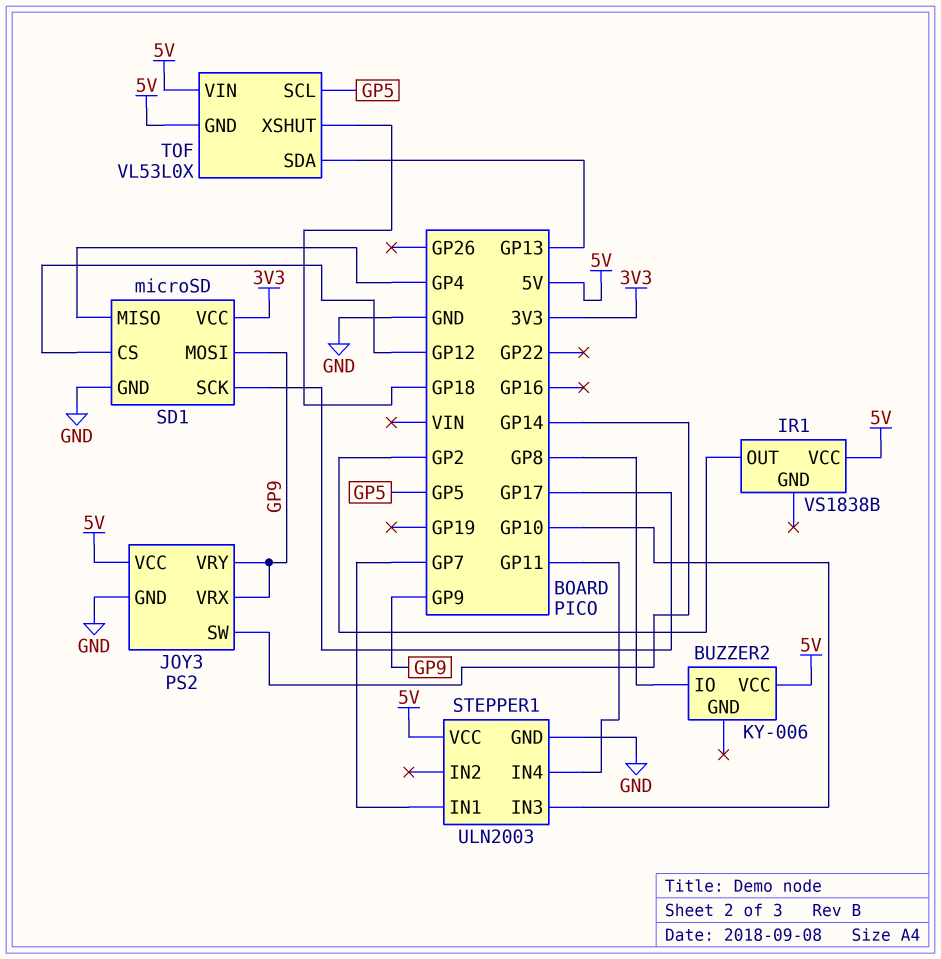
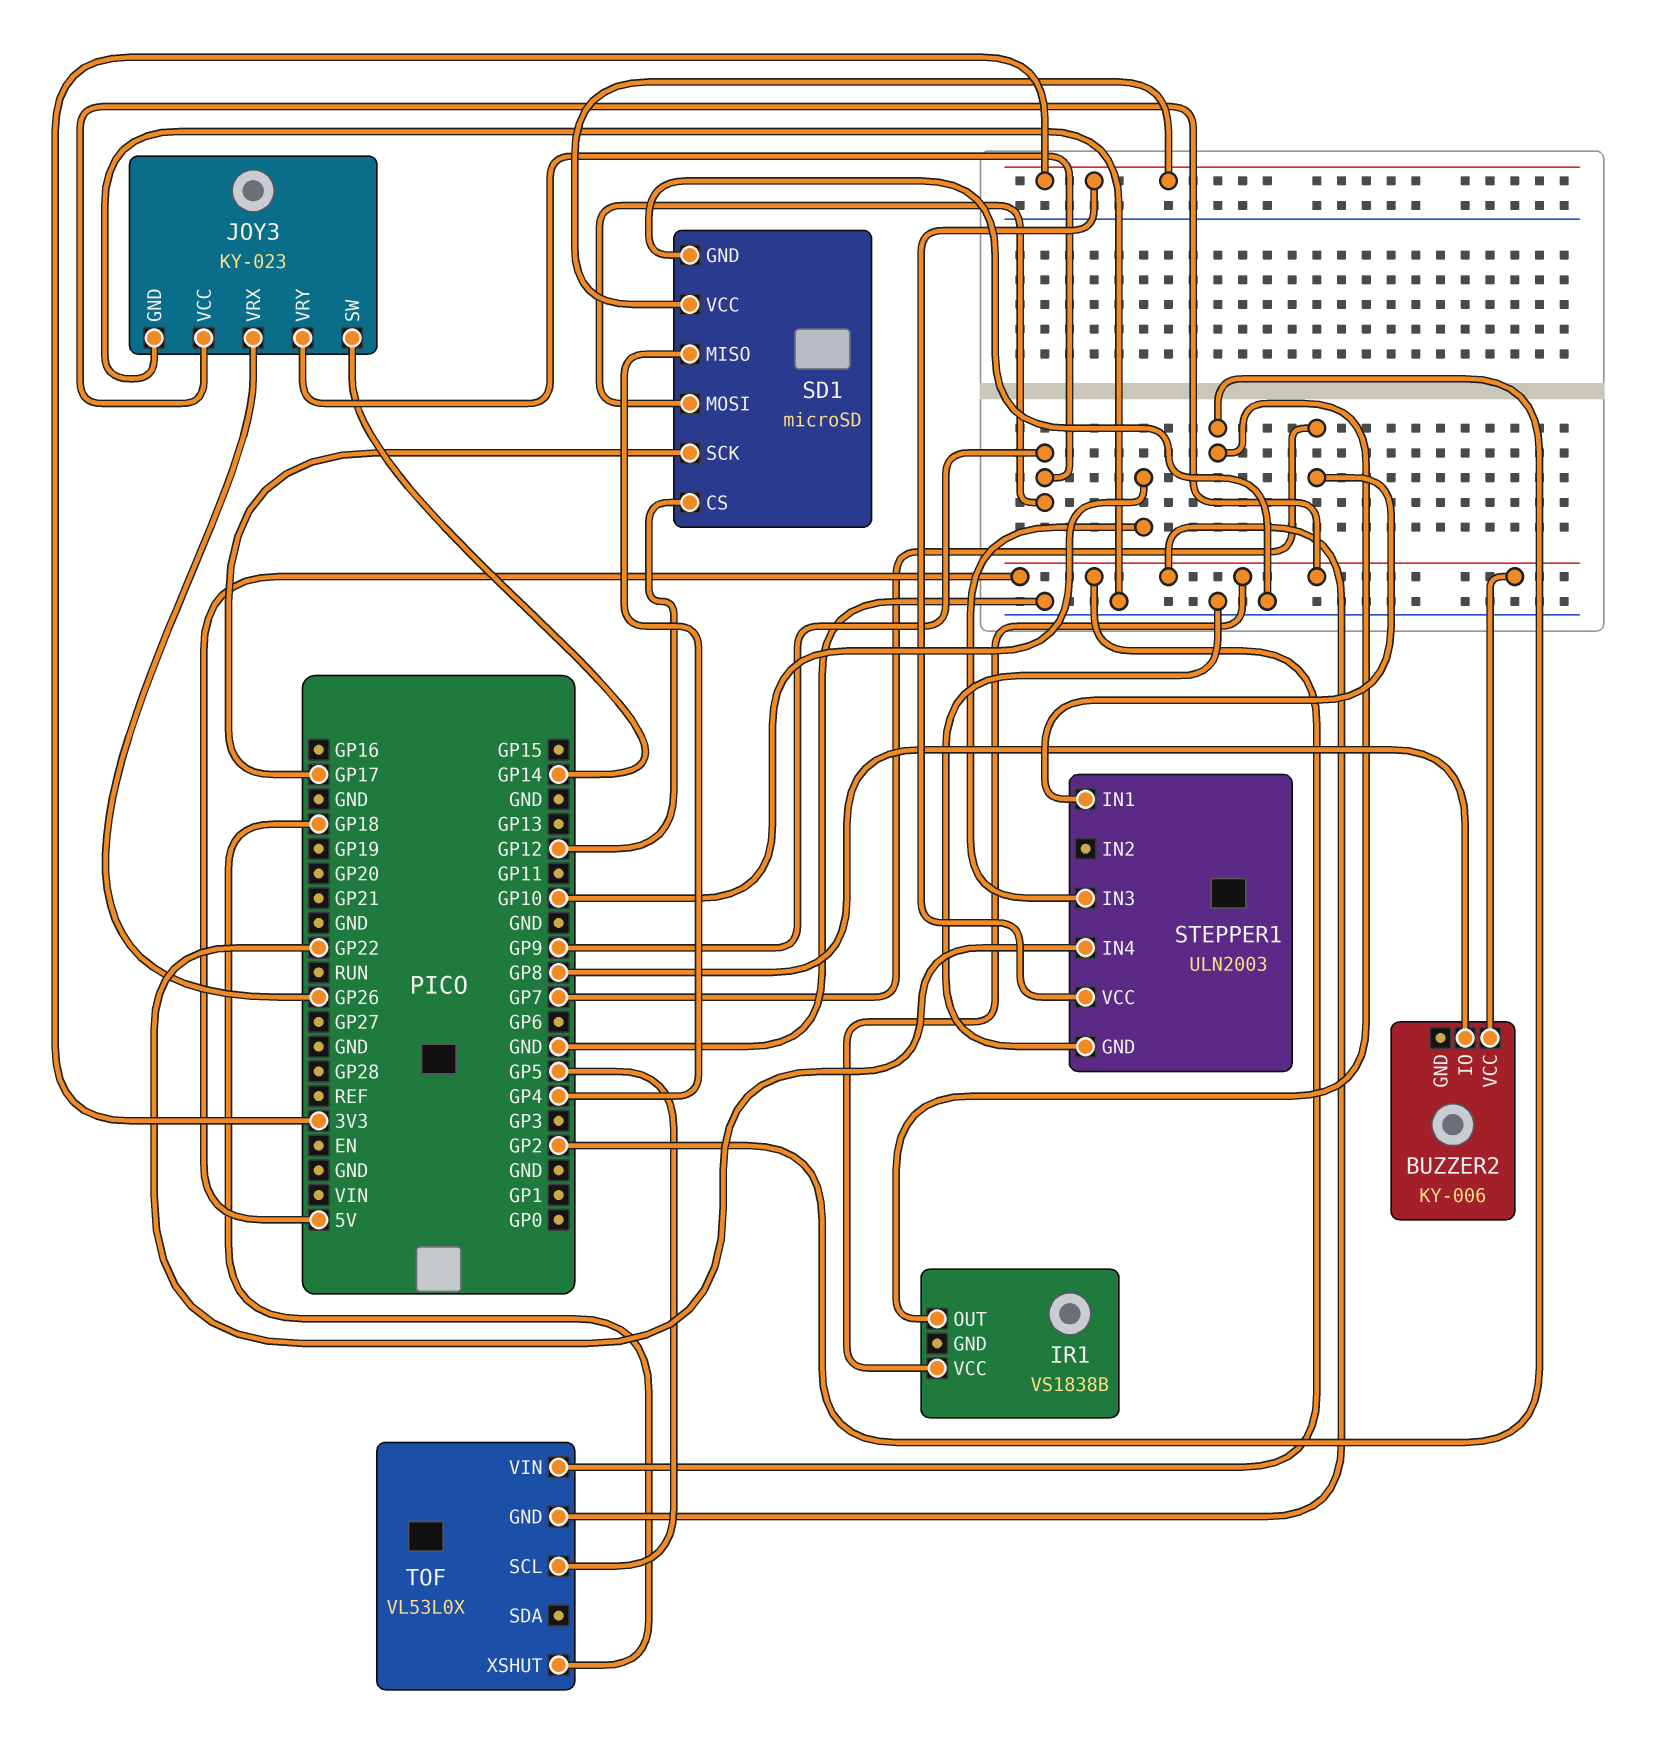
JOY3: PS2 -> KY-023
JOY3 pin VRX: GP9 -> GP26
STEPPER1 pin IN4: GP11 -> GP22
STEPPER1 pin VCC: 5V -> 3V3
TOF pin SDA: GP13 -> none

